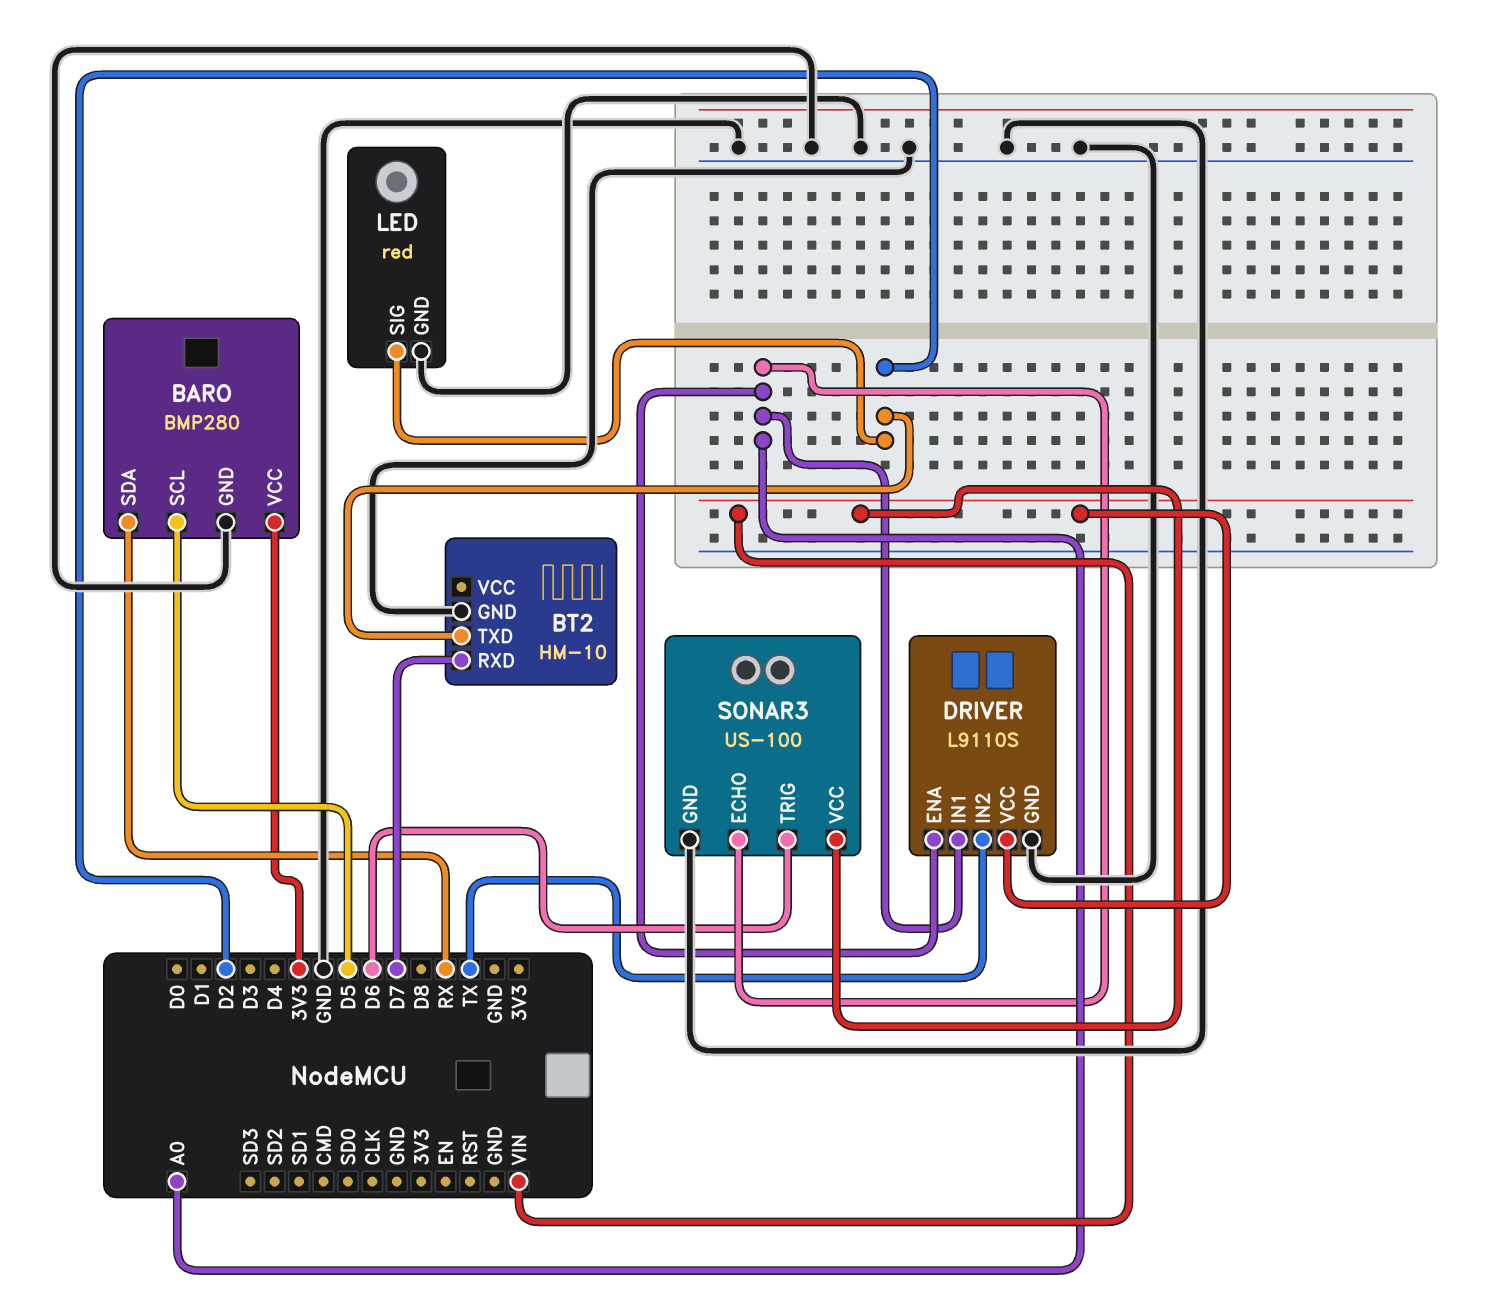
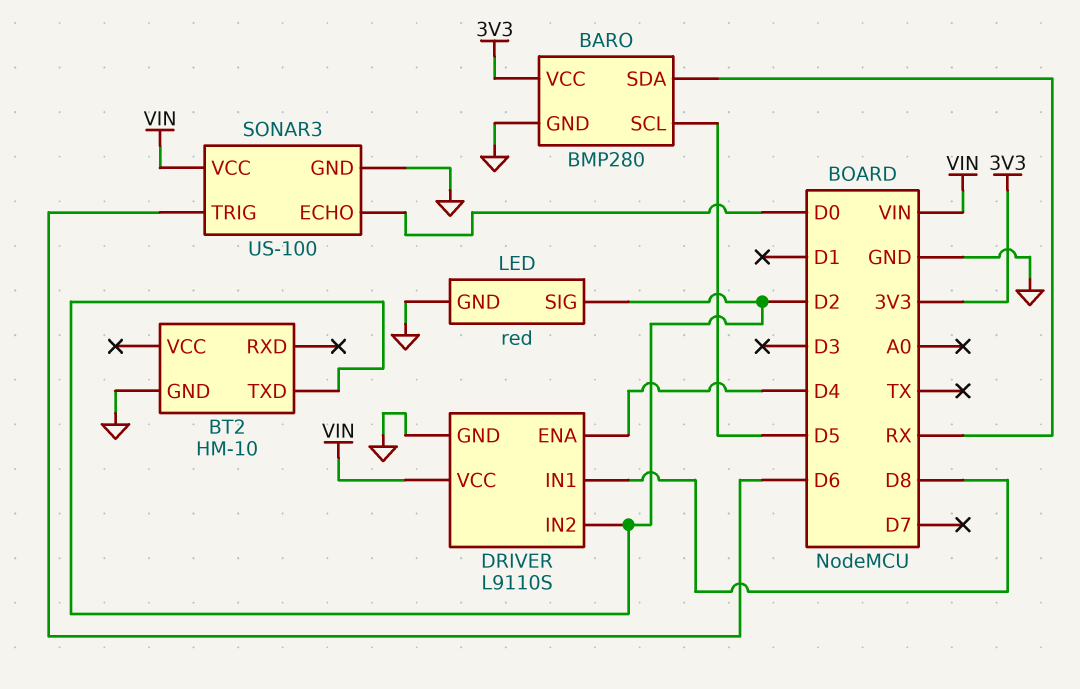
BT2 pin RXD: D7 -> none
DRIVER pin ENA: A0 -> D4
DRIVER pin IN1: A0 -> D8
DRIVER pin IN2: TX -> D2
SONAR3 pin ECHO: A0 -> D0

